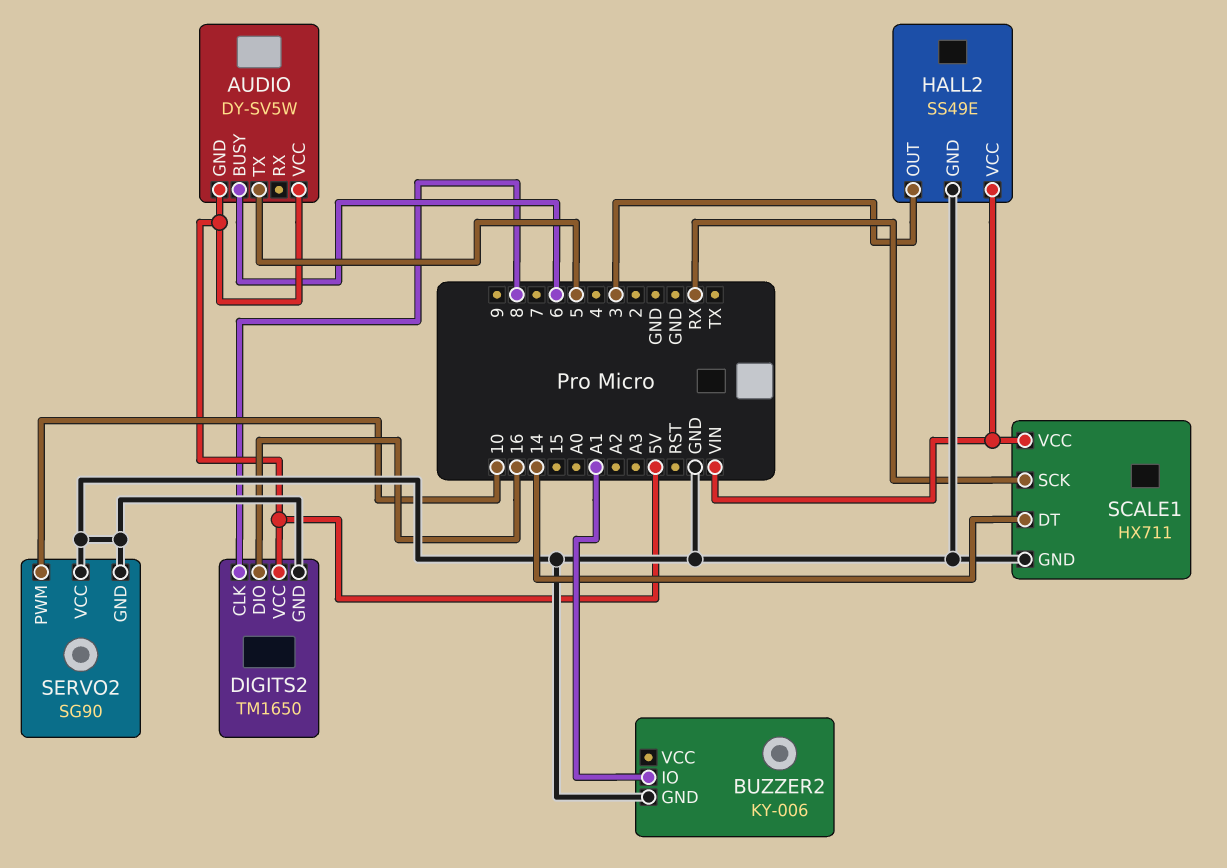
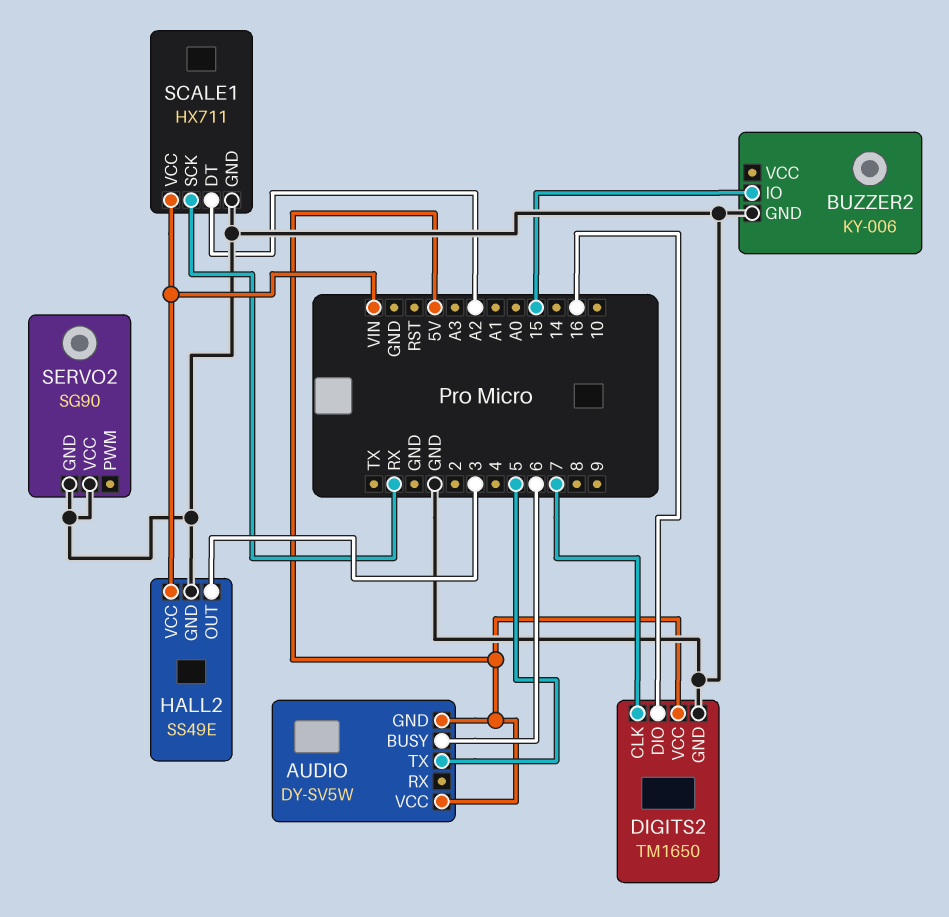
BUZZER2 pin IO: A1 -> 15
DIGITS2 pin CLK: 8 -> 7
SCALE1 pin DT: 14 -> A2
SERVO2 pin PWM: 10 -> none

